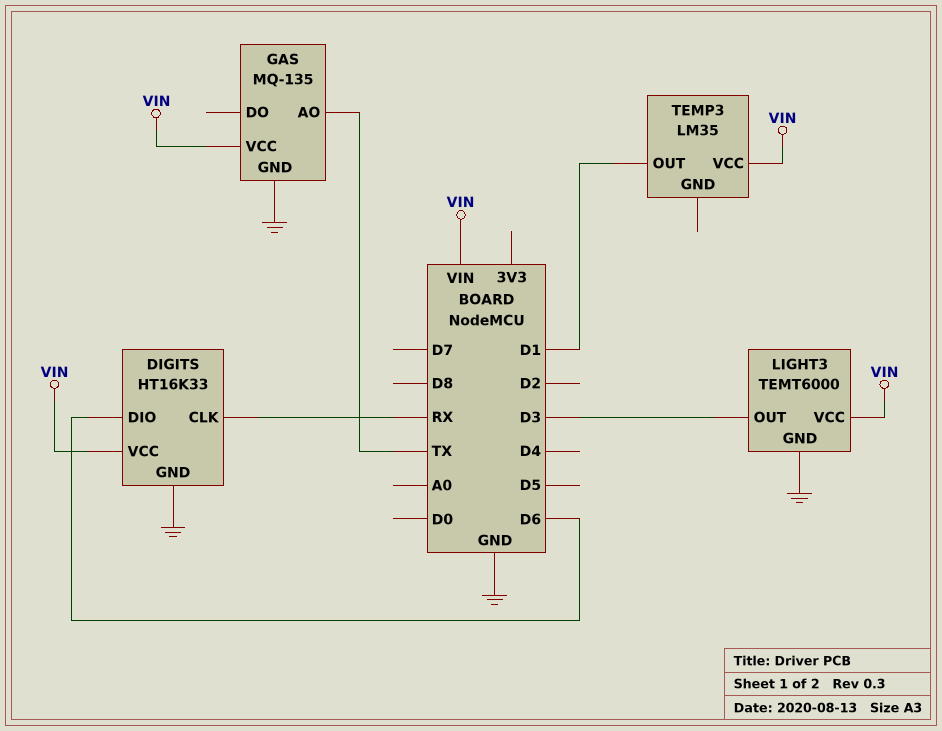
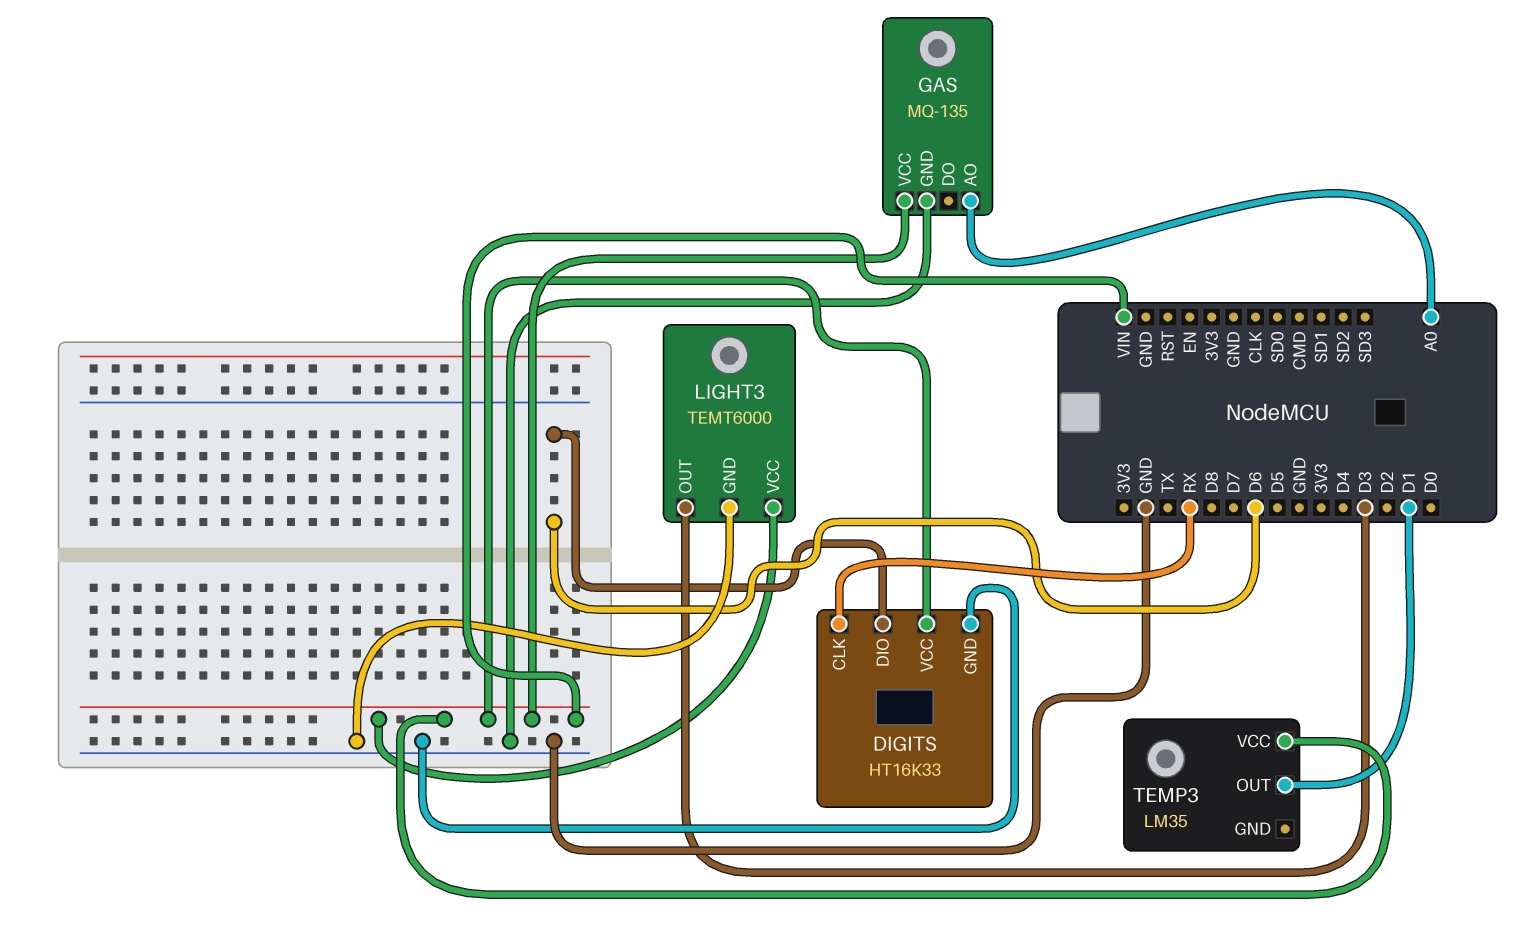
GAS pin AO: TX -> A0

